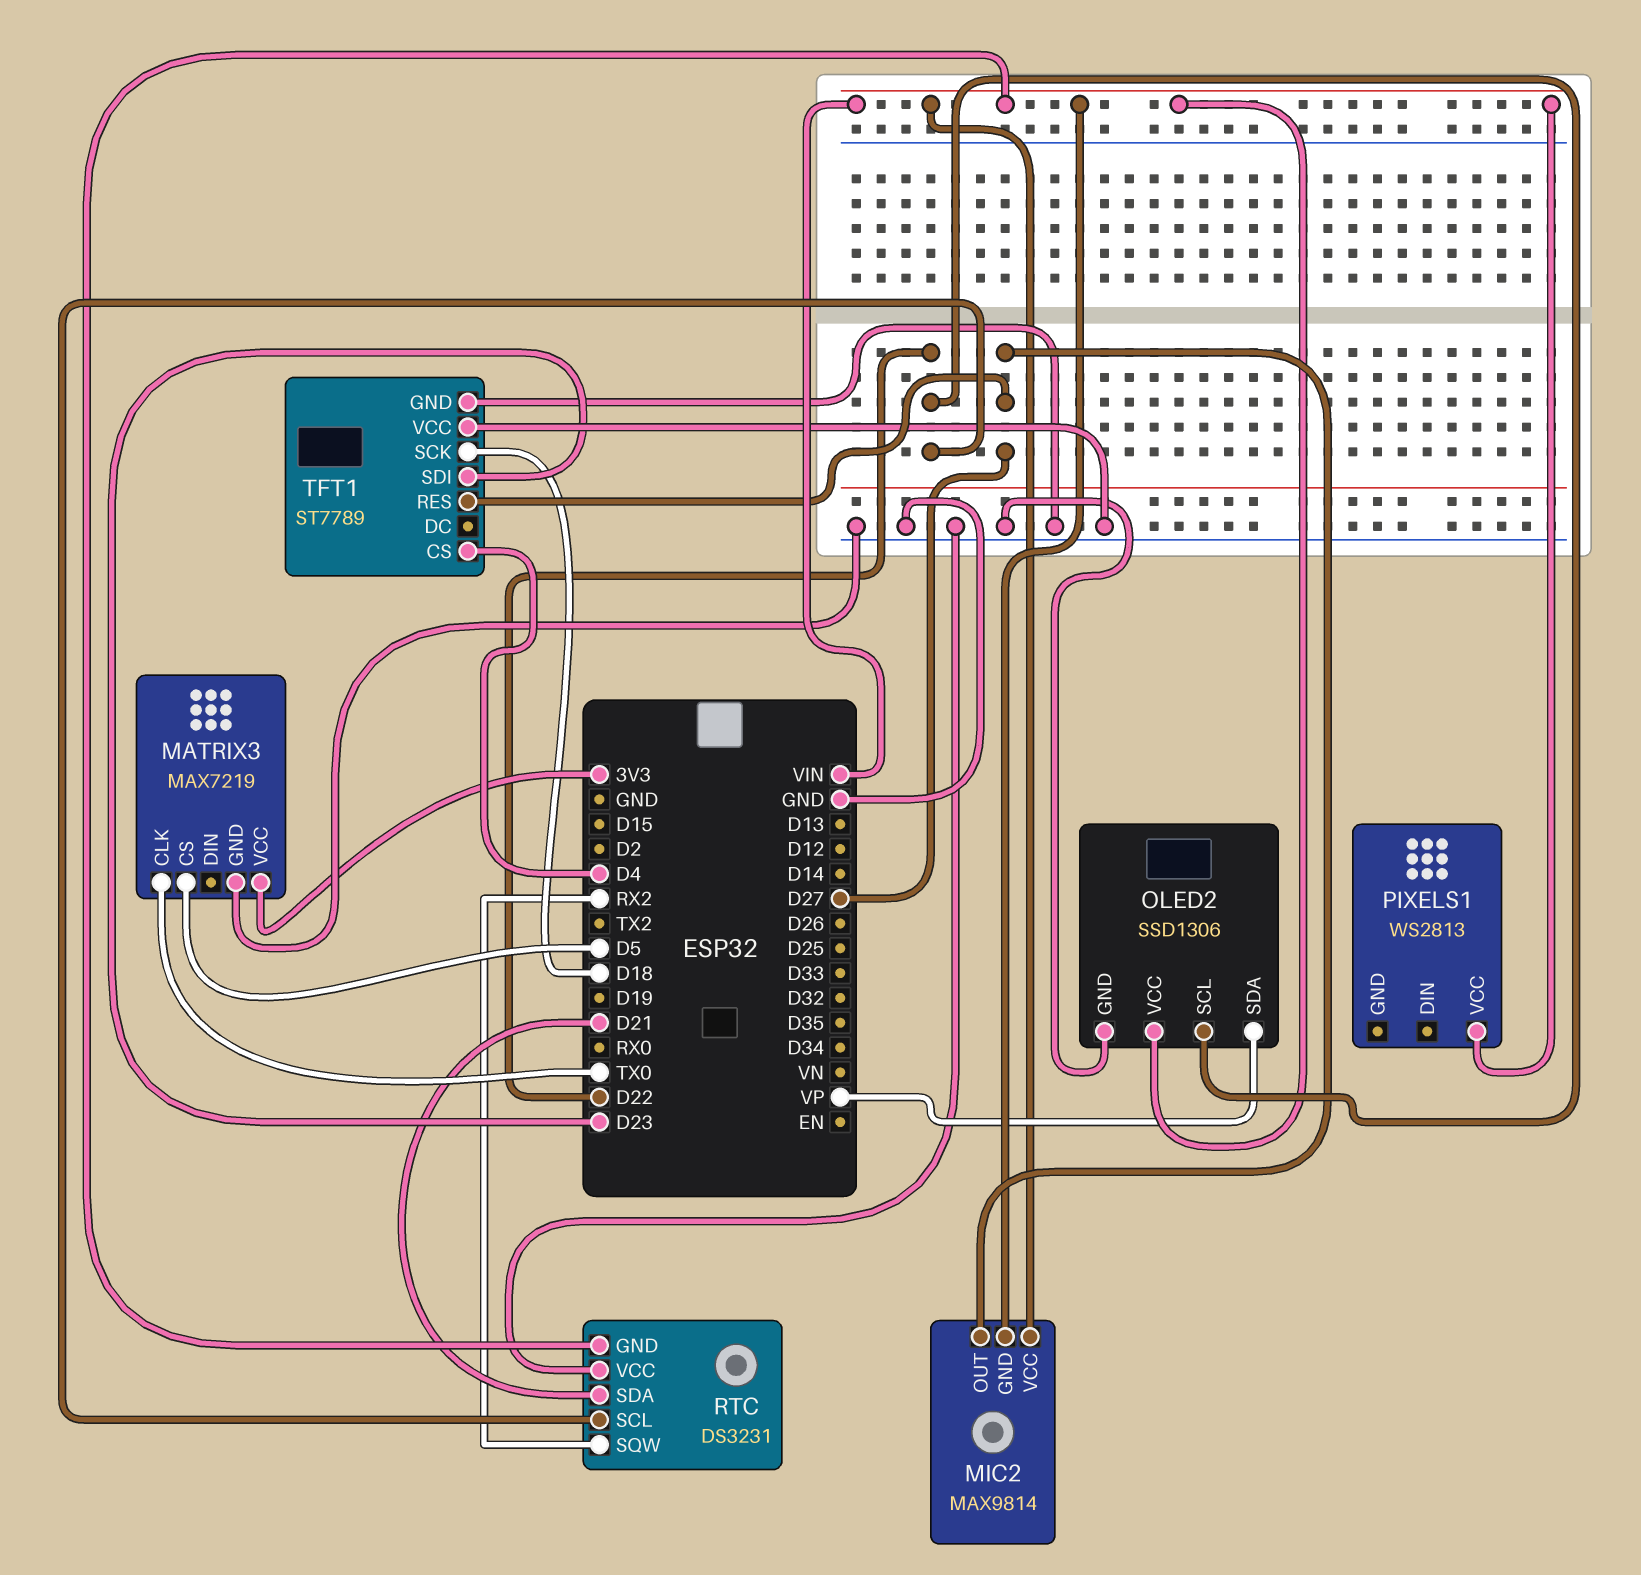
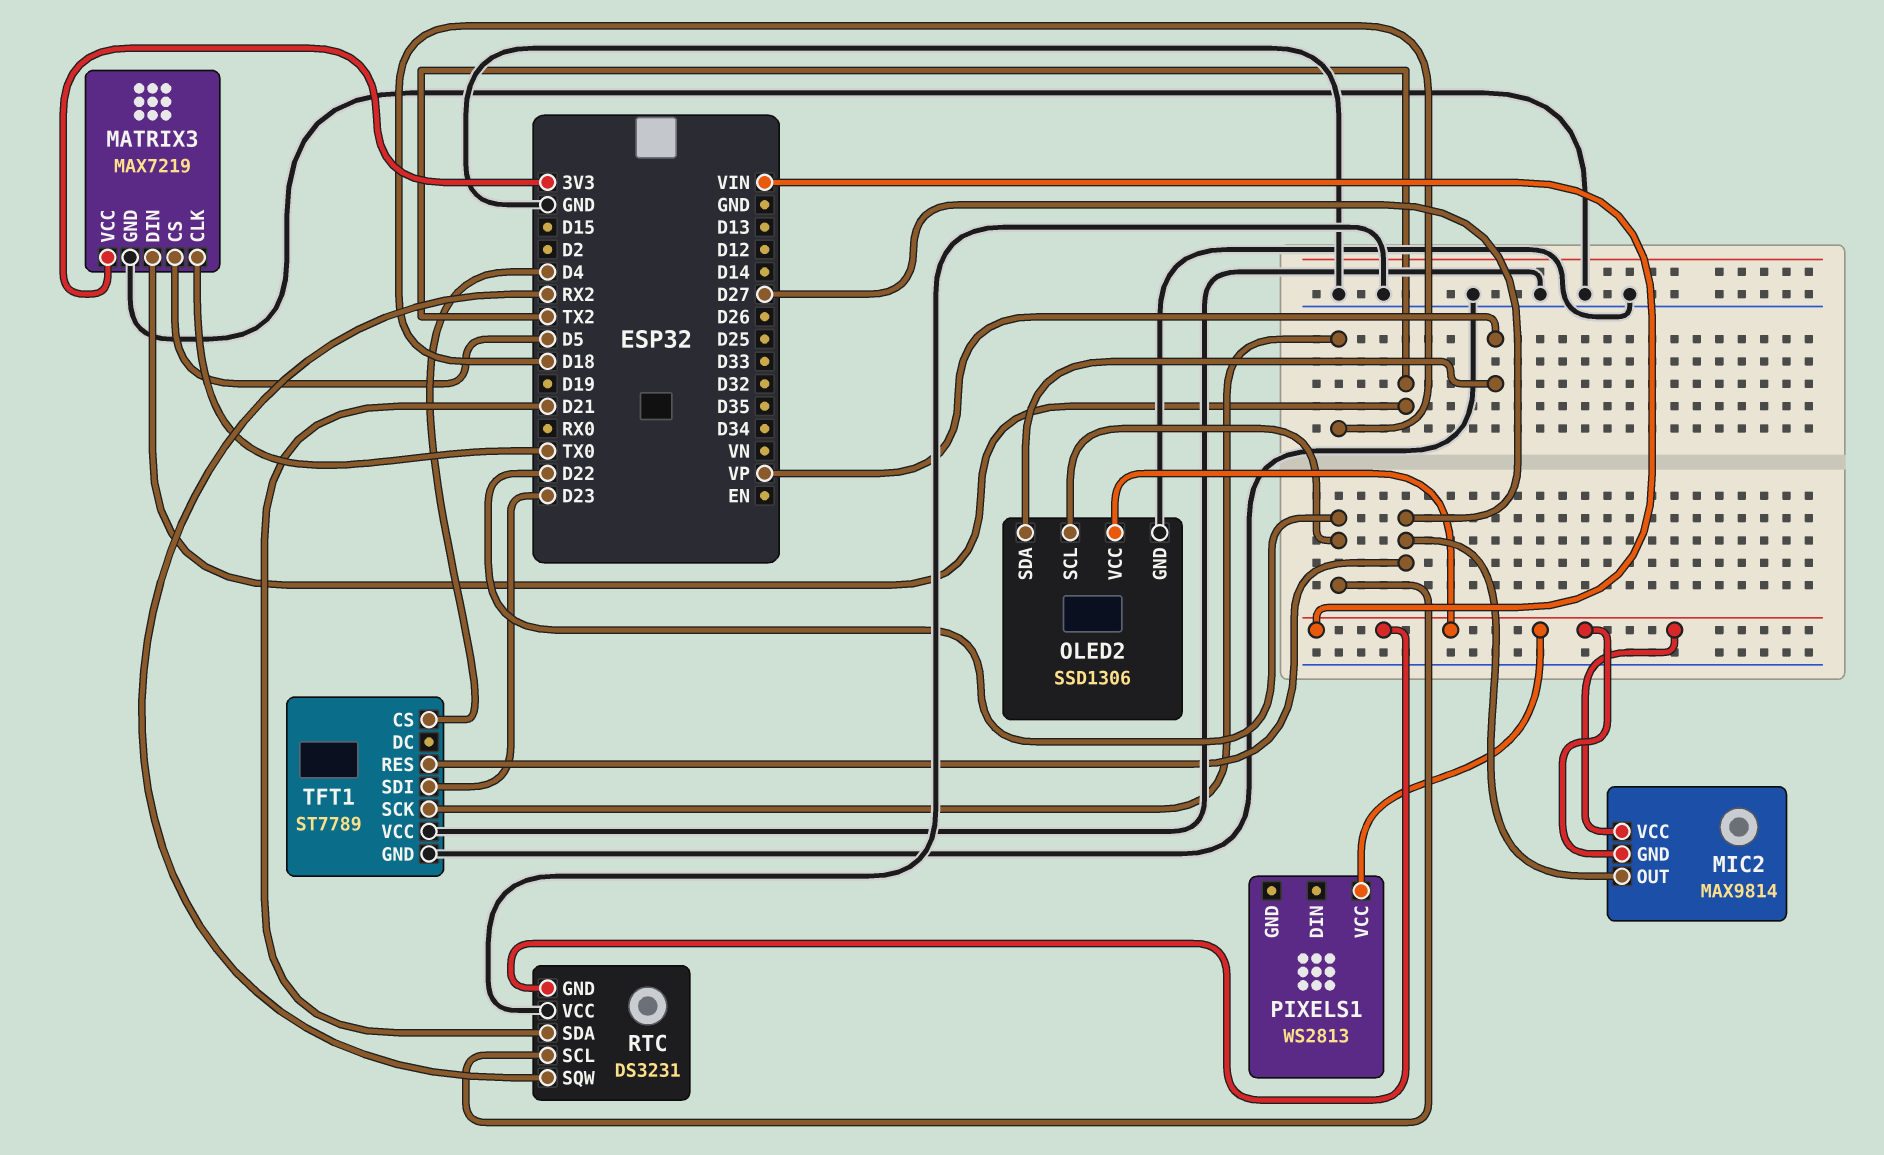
MATRIX3 pin DIN: none -> TX2

